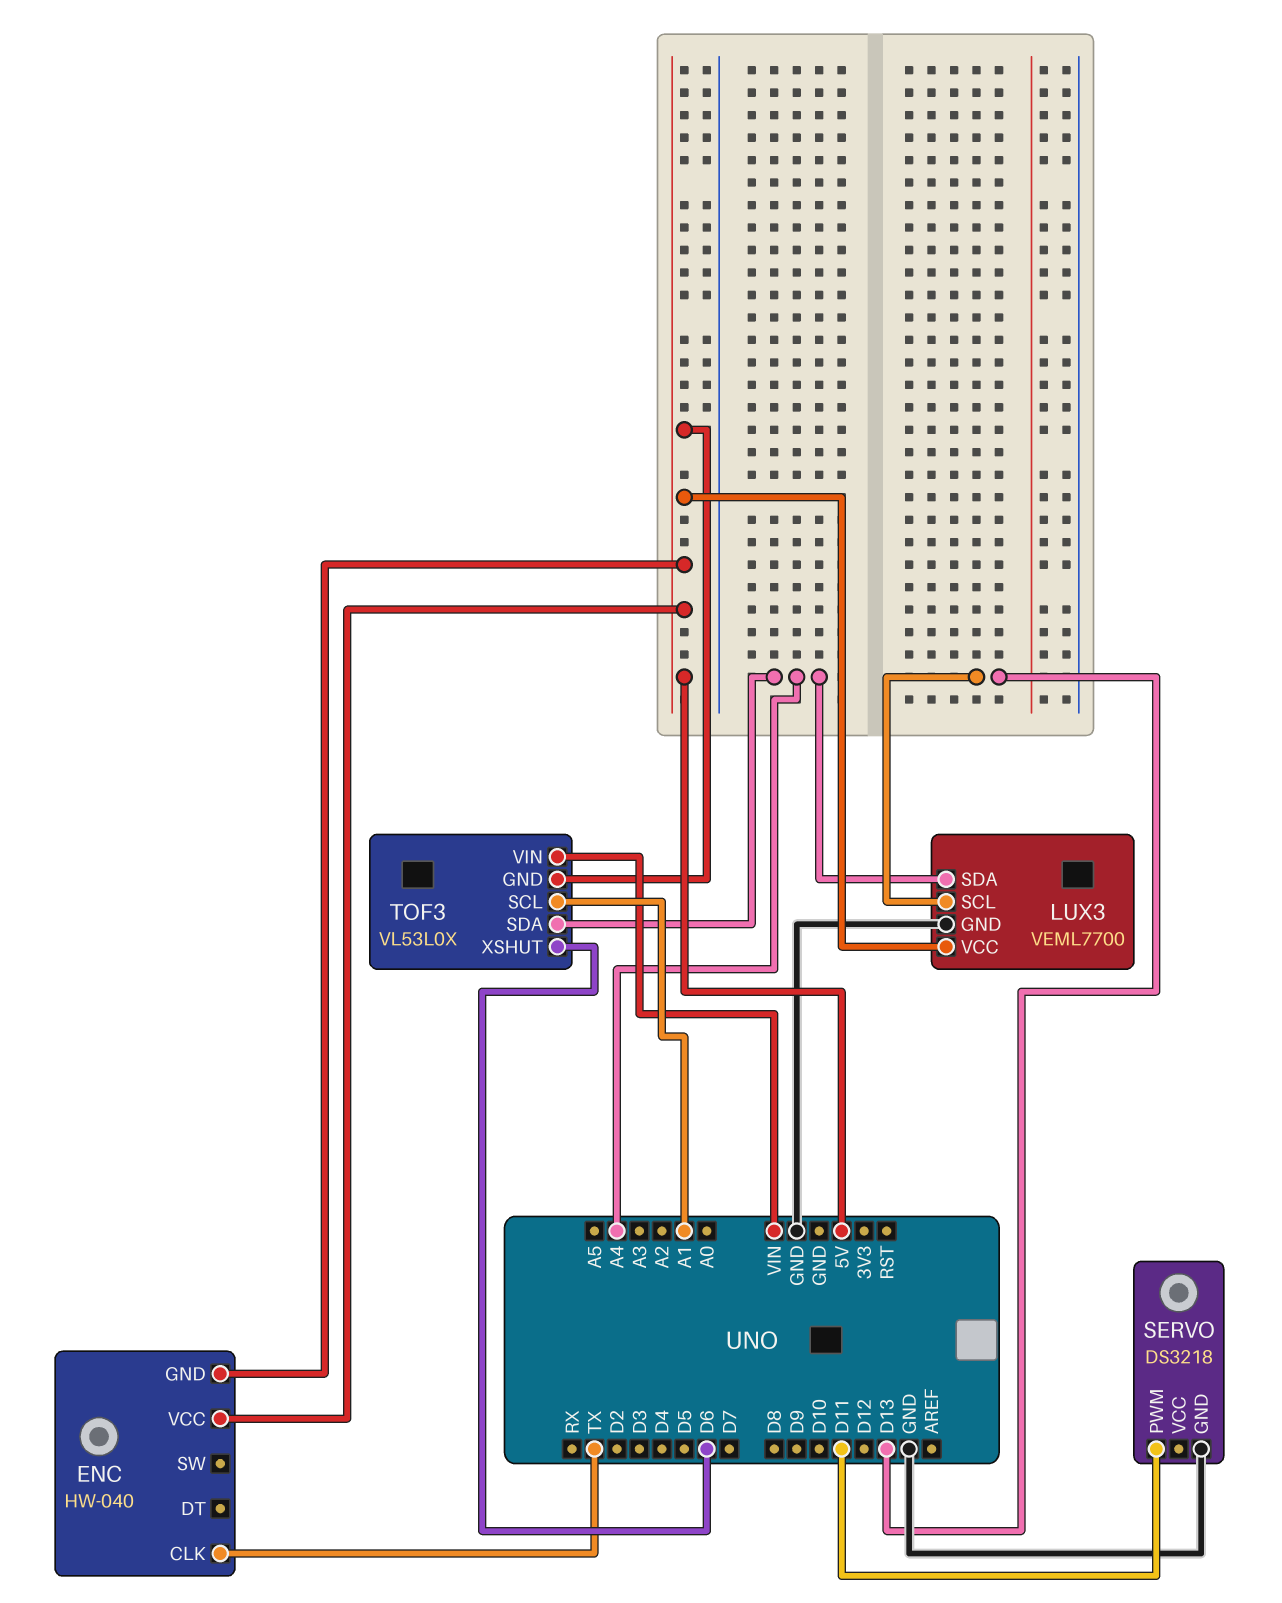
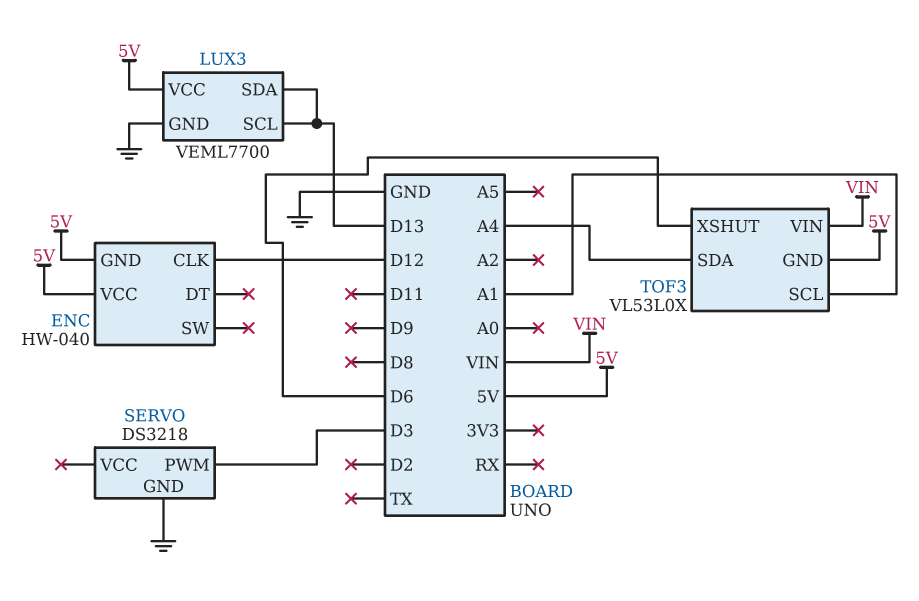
ENC pin CLK: TX -> D12
LUX3 pin SDA: A4 -> D13
SERVO pin PWM: D11 -> D3

